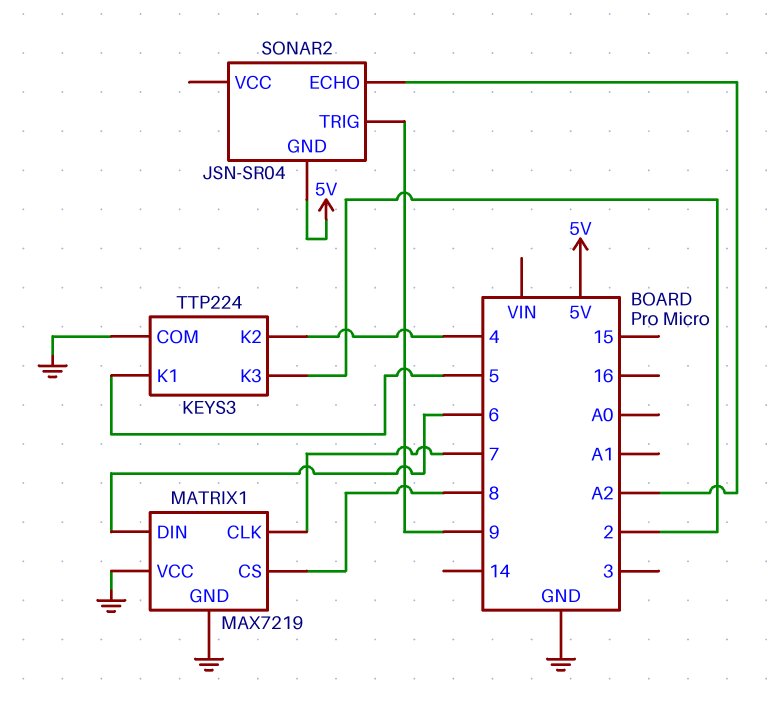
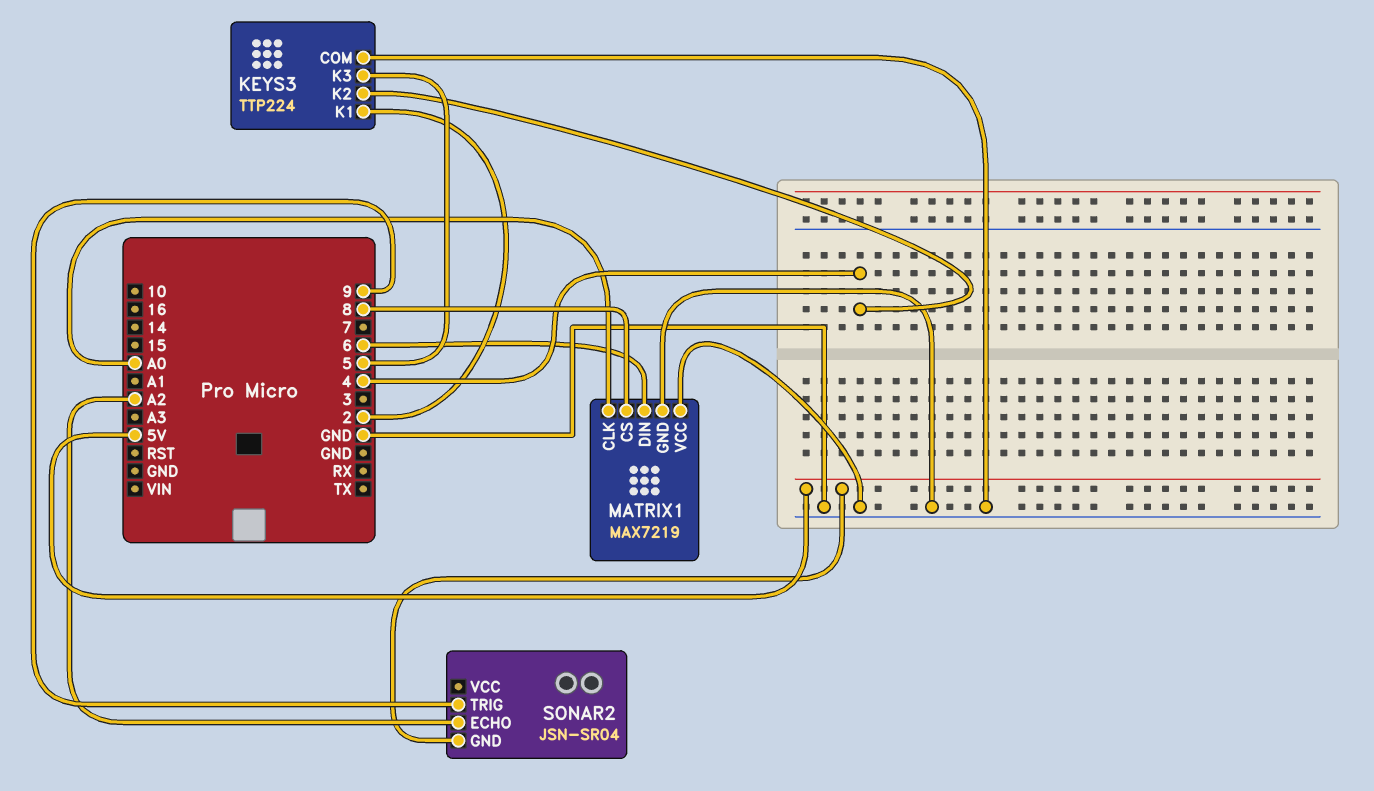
KEYS3 pin K1: 5 -> 2
KEYS3 pin K3: 2 -> 5
MATRIX1 pin CLK: 7 -> A0

